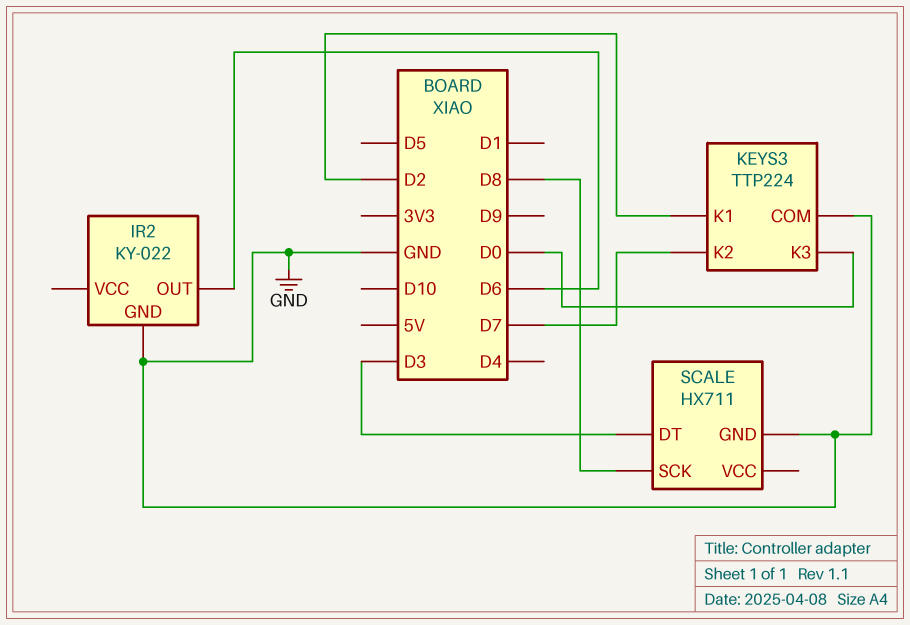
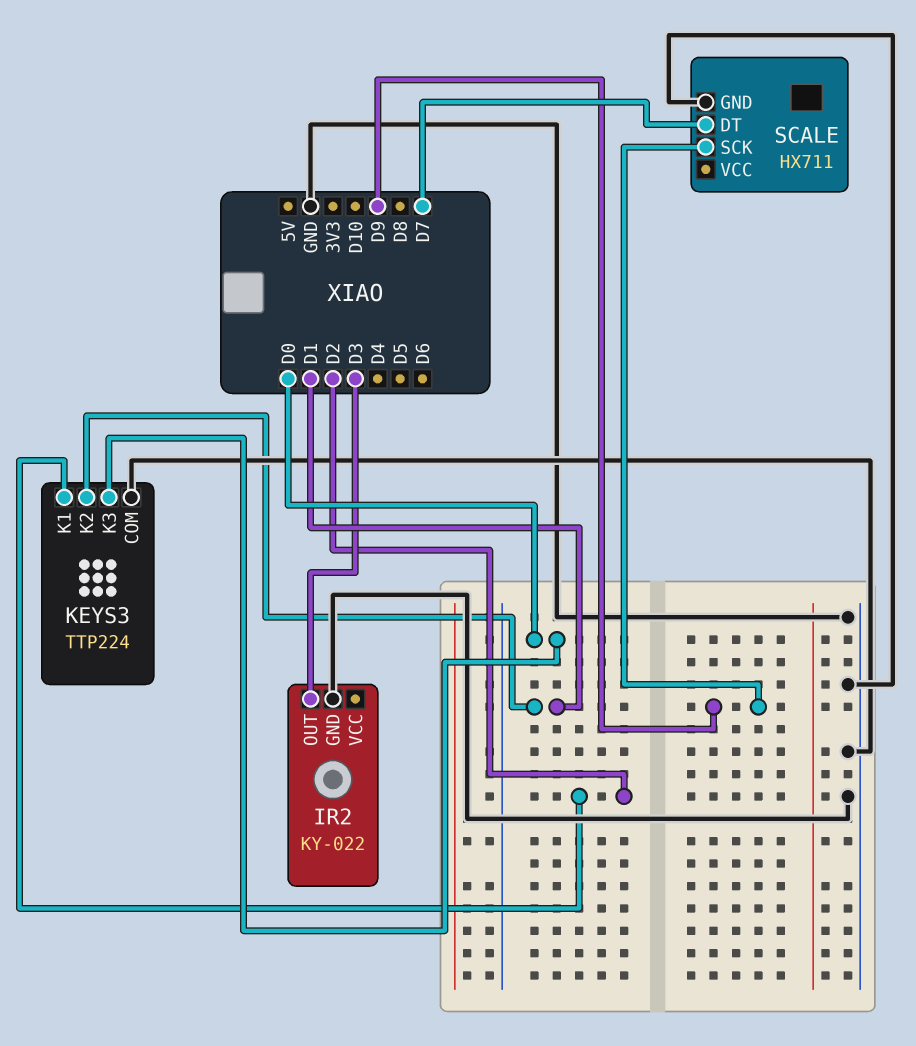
IR2 pin OUT: D6 -> D3
KEYS3 pin K2: D7 -> D1
SCALE pin DT: D3 -> D7
SCALE pin SCK: D8 -> D9

